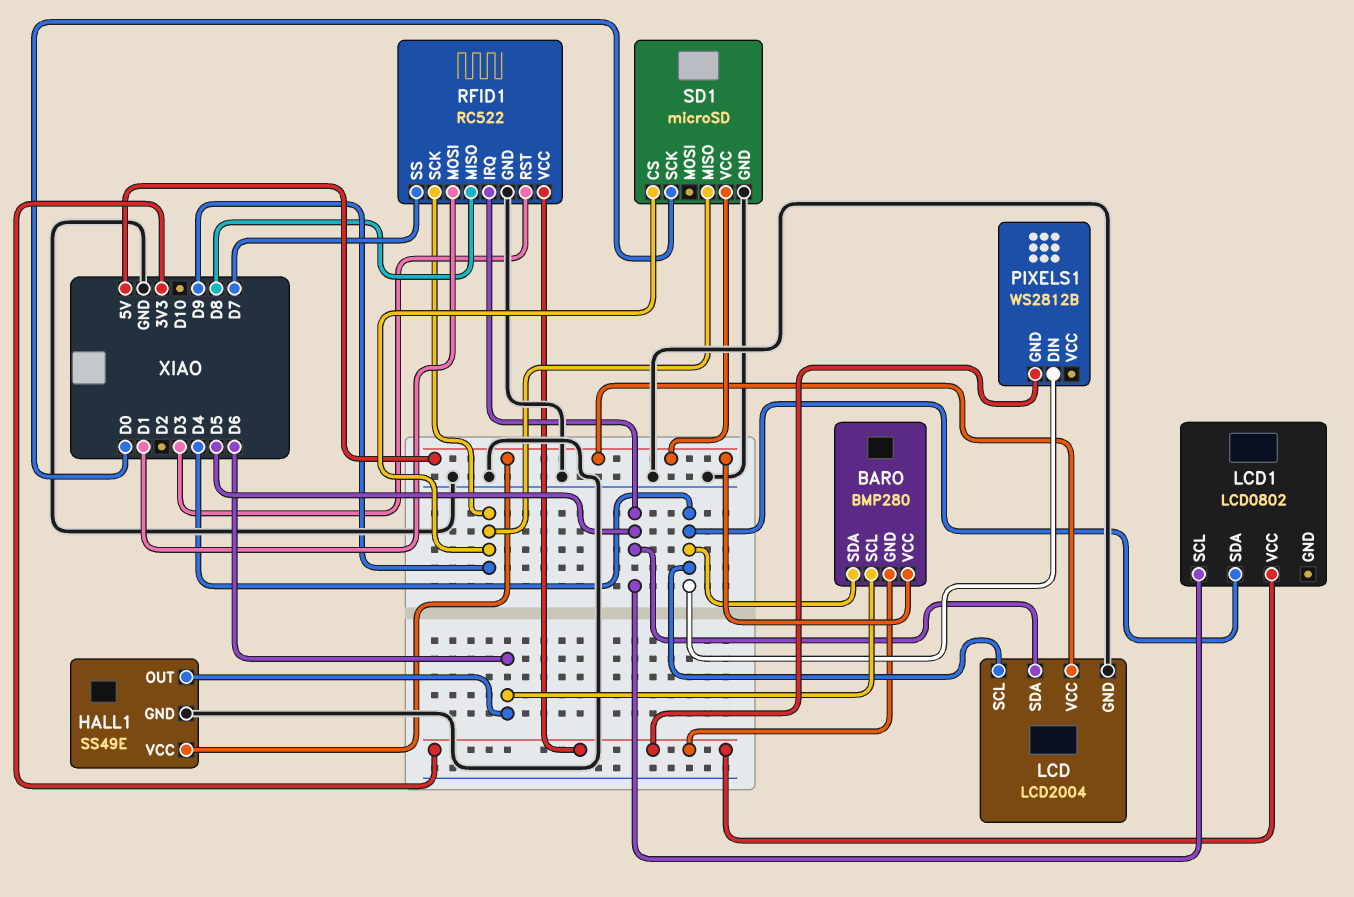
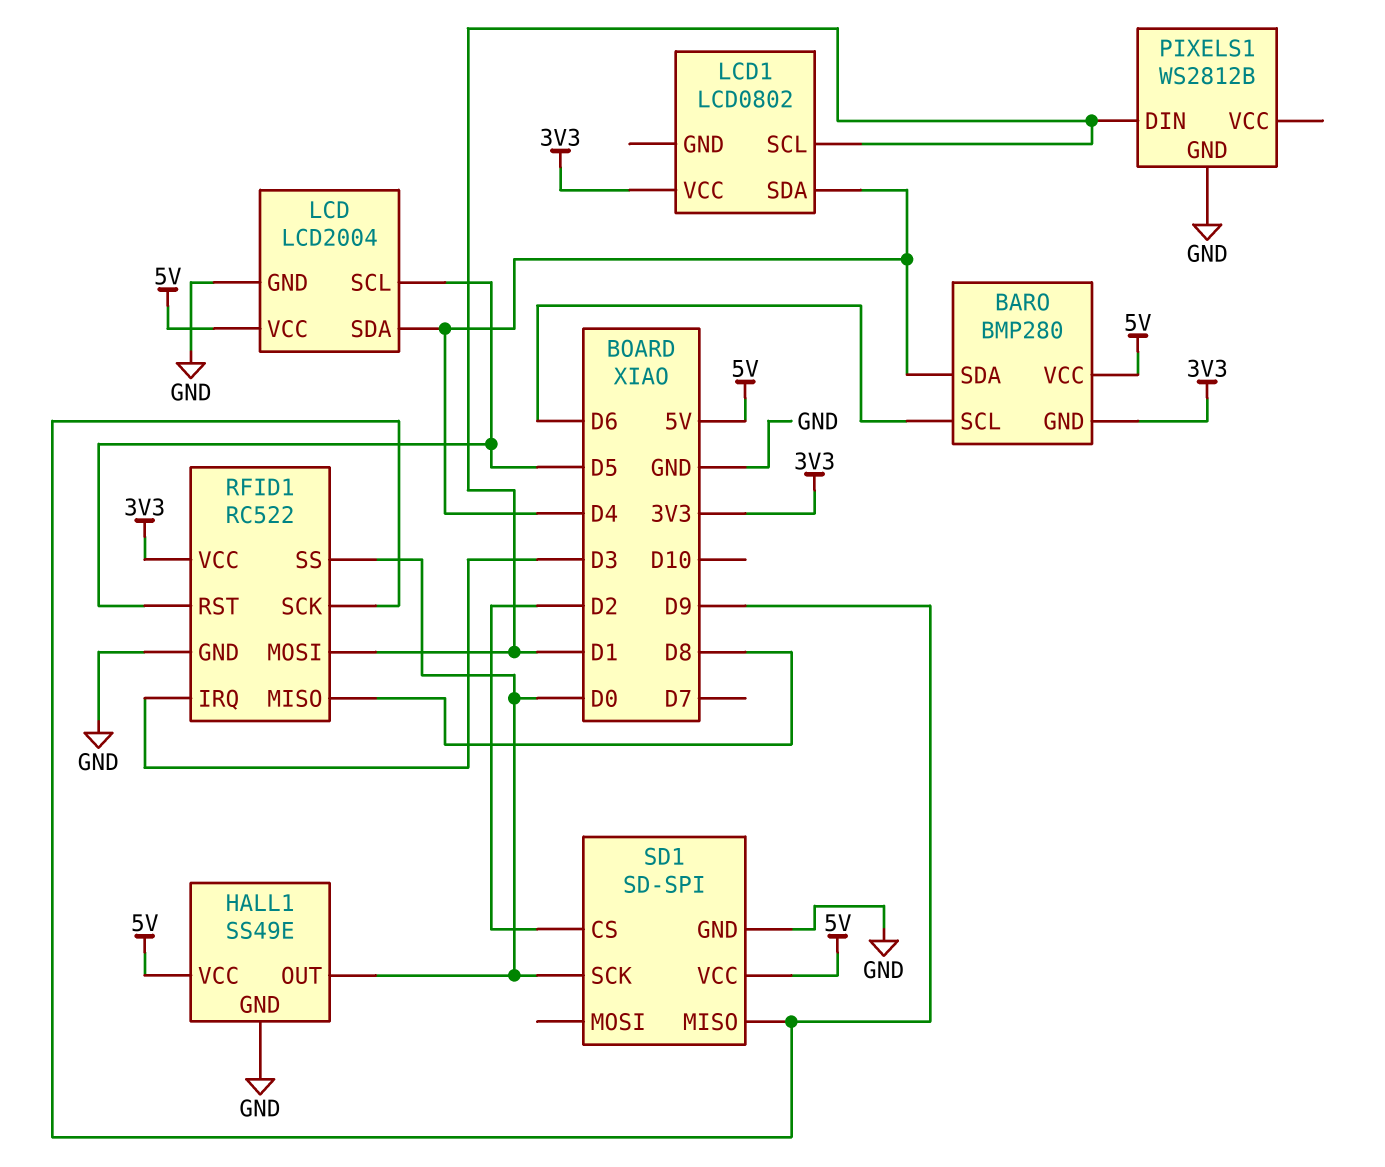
HALL1 pin OUT: D6 -> D0
LCD pin SCL: D4 -> D5
LCD pin SDA: D5 -> D4
LCD1 pin SCL: D5 -> D1
PIXELS1 pin DIN: D4 -> D1
PIXELS1 pin GND: 3V3 -> GND
RFID1 pin IRQ: D5 -> D3
RFID1 pin RST: D3 -> D5
RFID1 pin SS: D7 -> D0
SD1: microSD -> SD-SPI
SD1 pin CS: D9 -> D2

